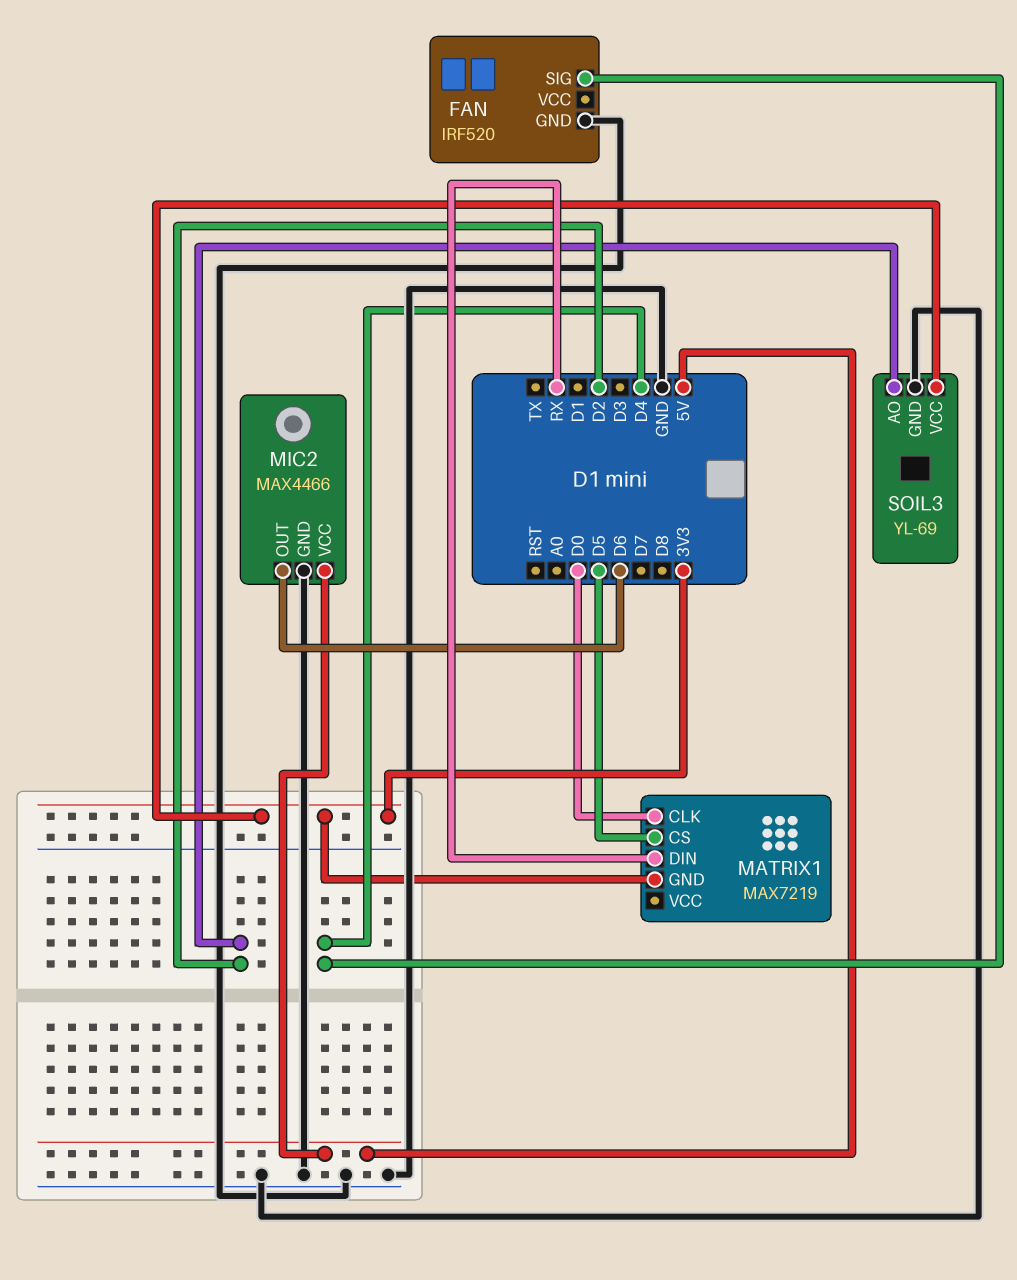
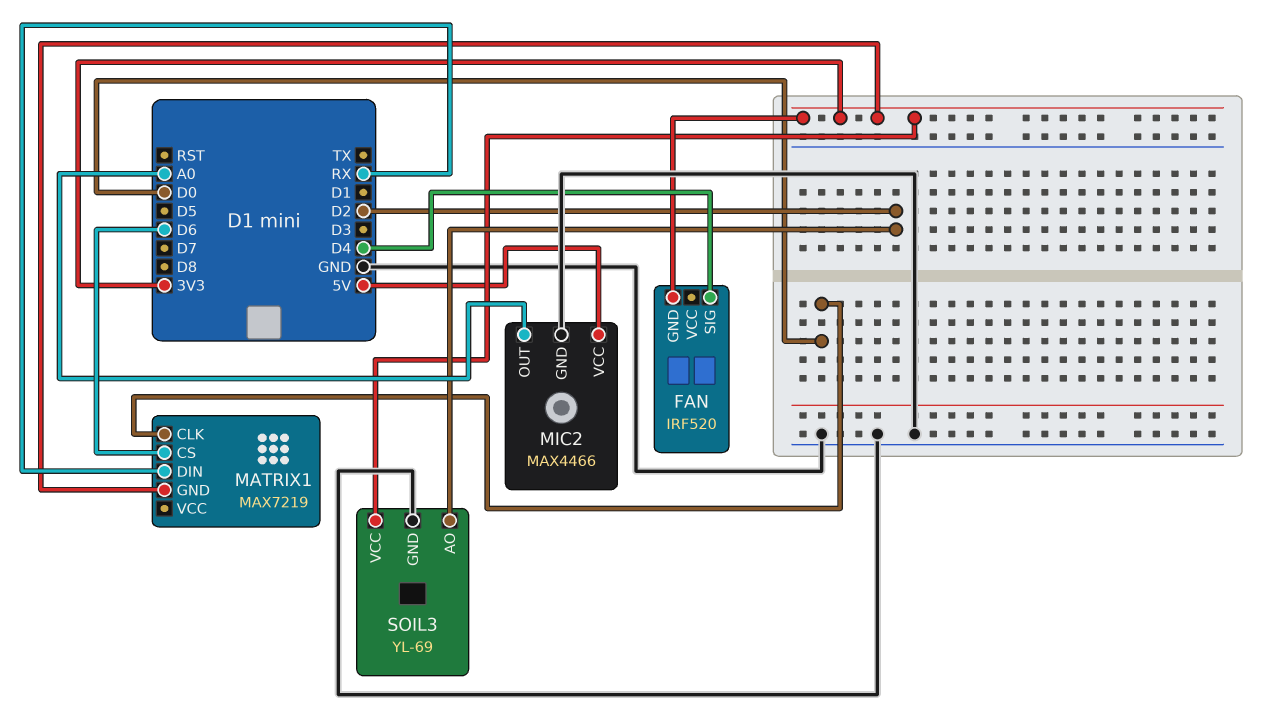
FAN pin GND: GND -> 3V3
MATRIX1 pin CS: D5 -> D6
MIC2 pin OUT: D6 -> A0

